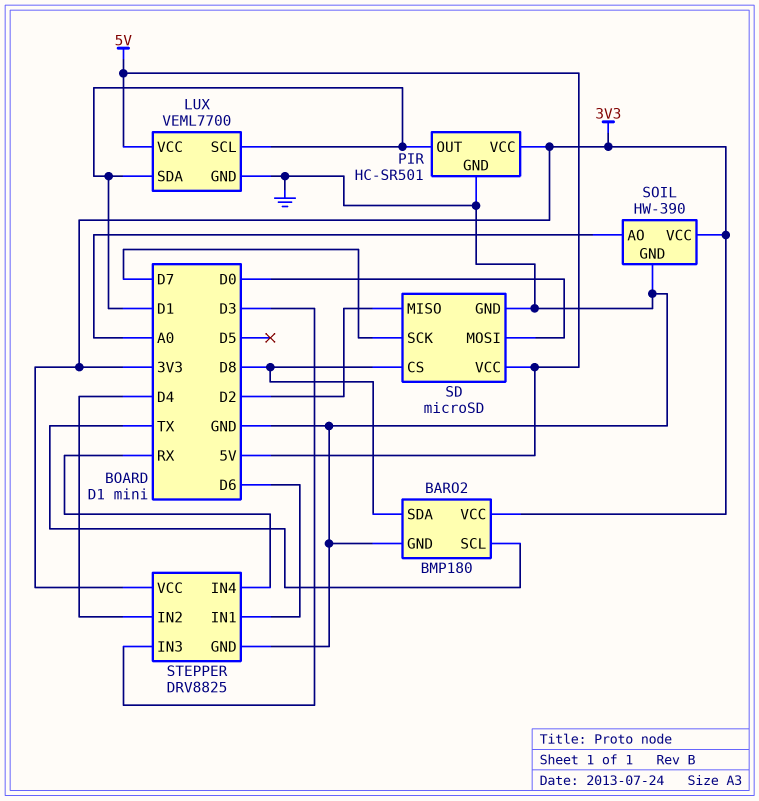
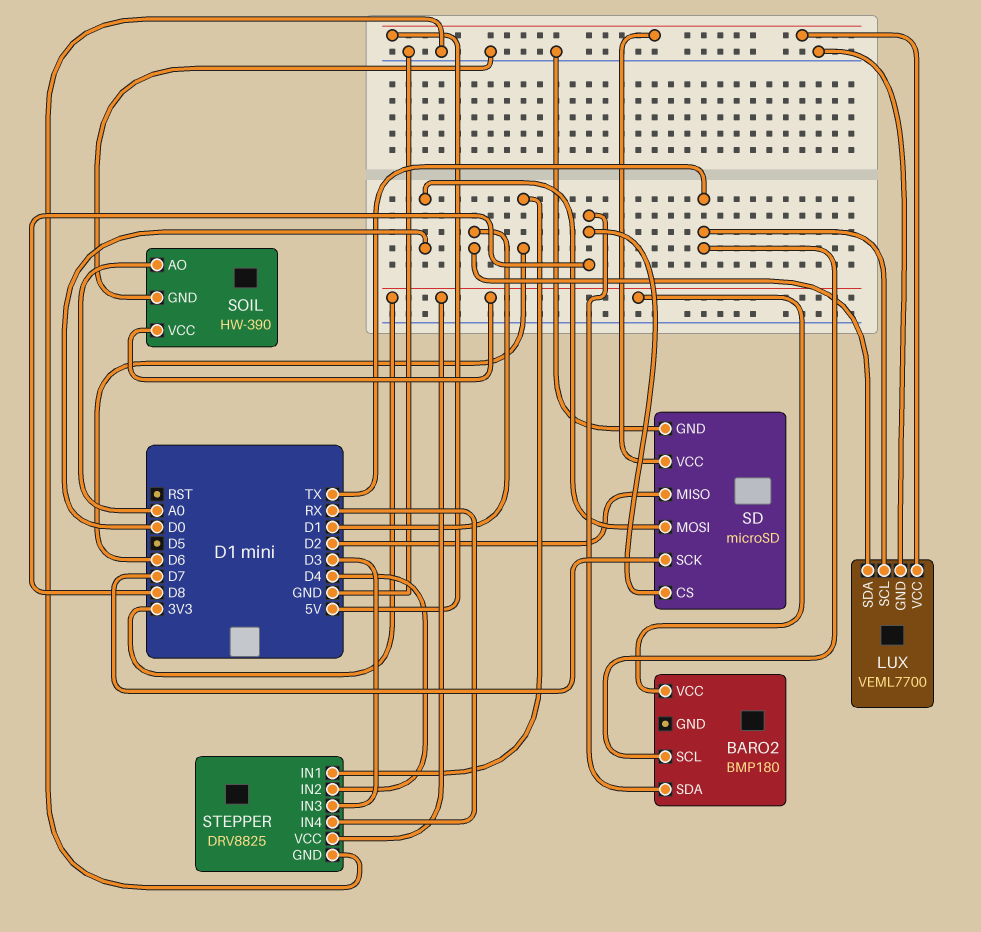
BARO2 pin GND: GND -> none
LUX pin SCL: D1 -> TX
PIR: HC-SR501 -> none
PIR pin GND: GND -> none
PIR pin OUT: D1 -> none
PIR pin VCC: 3V3 -> none

